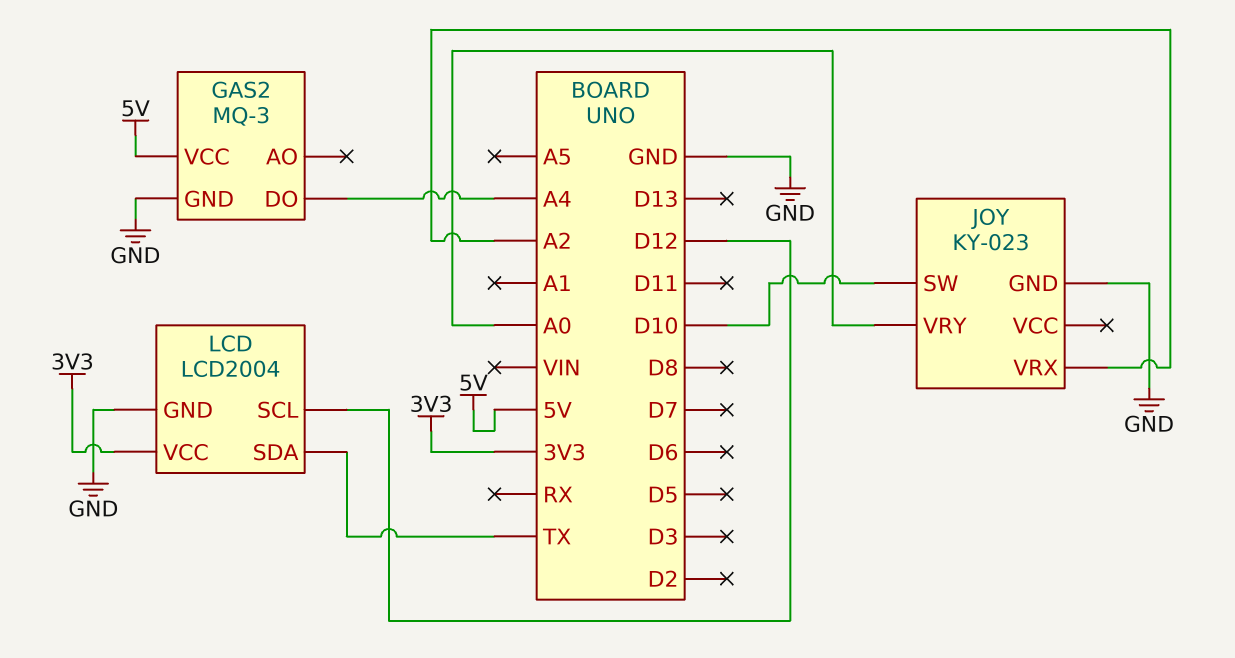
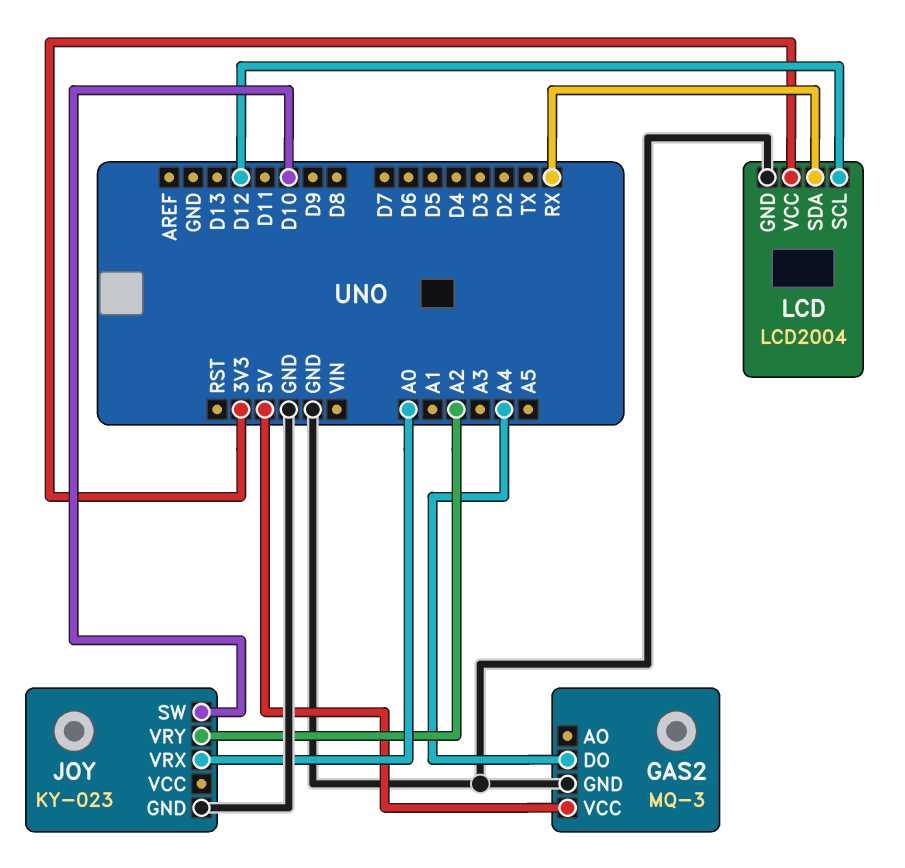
JOY pin VRX: A2 -> A0
JOY pin VRY: A0 -> A2
LCD pin SDA: TX -> RX

